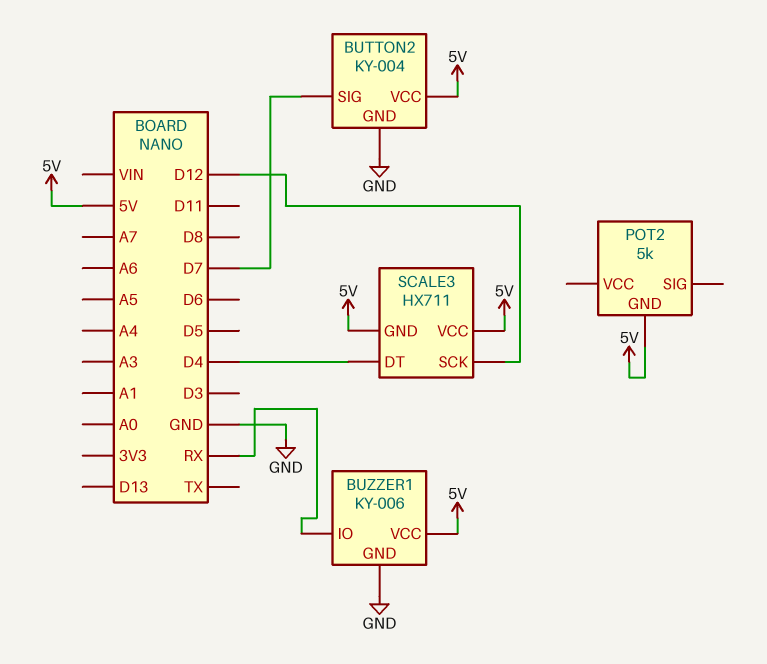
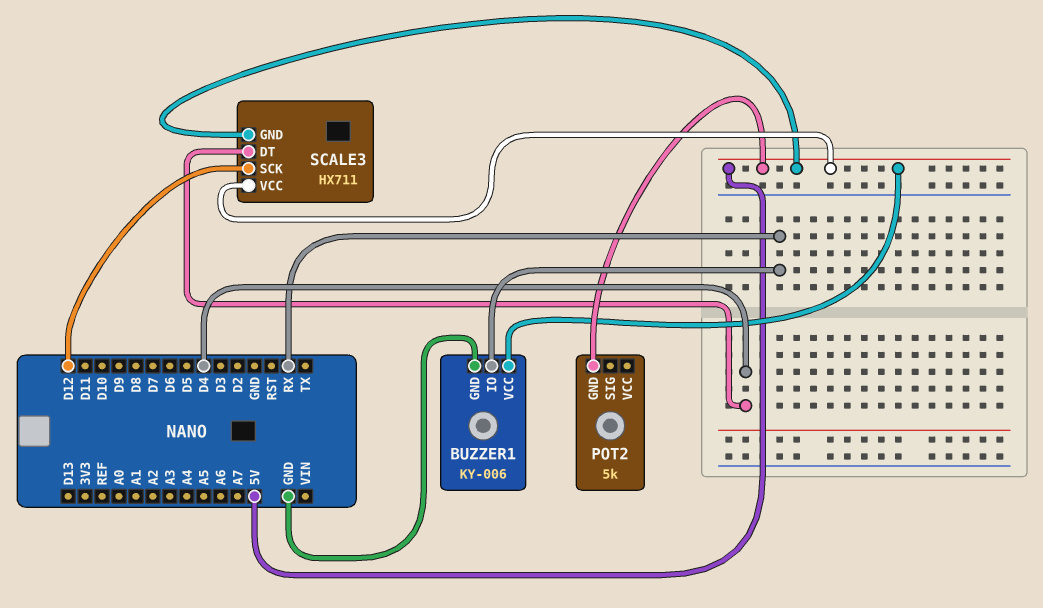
BUTTON2: KY-004 -> none
BUTTON2 pin GND: GND -> none
BUTTON2 pin SIG: D7 -> none
BUTTON2 pin VCC: 5V -> none

